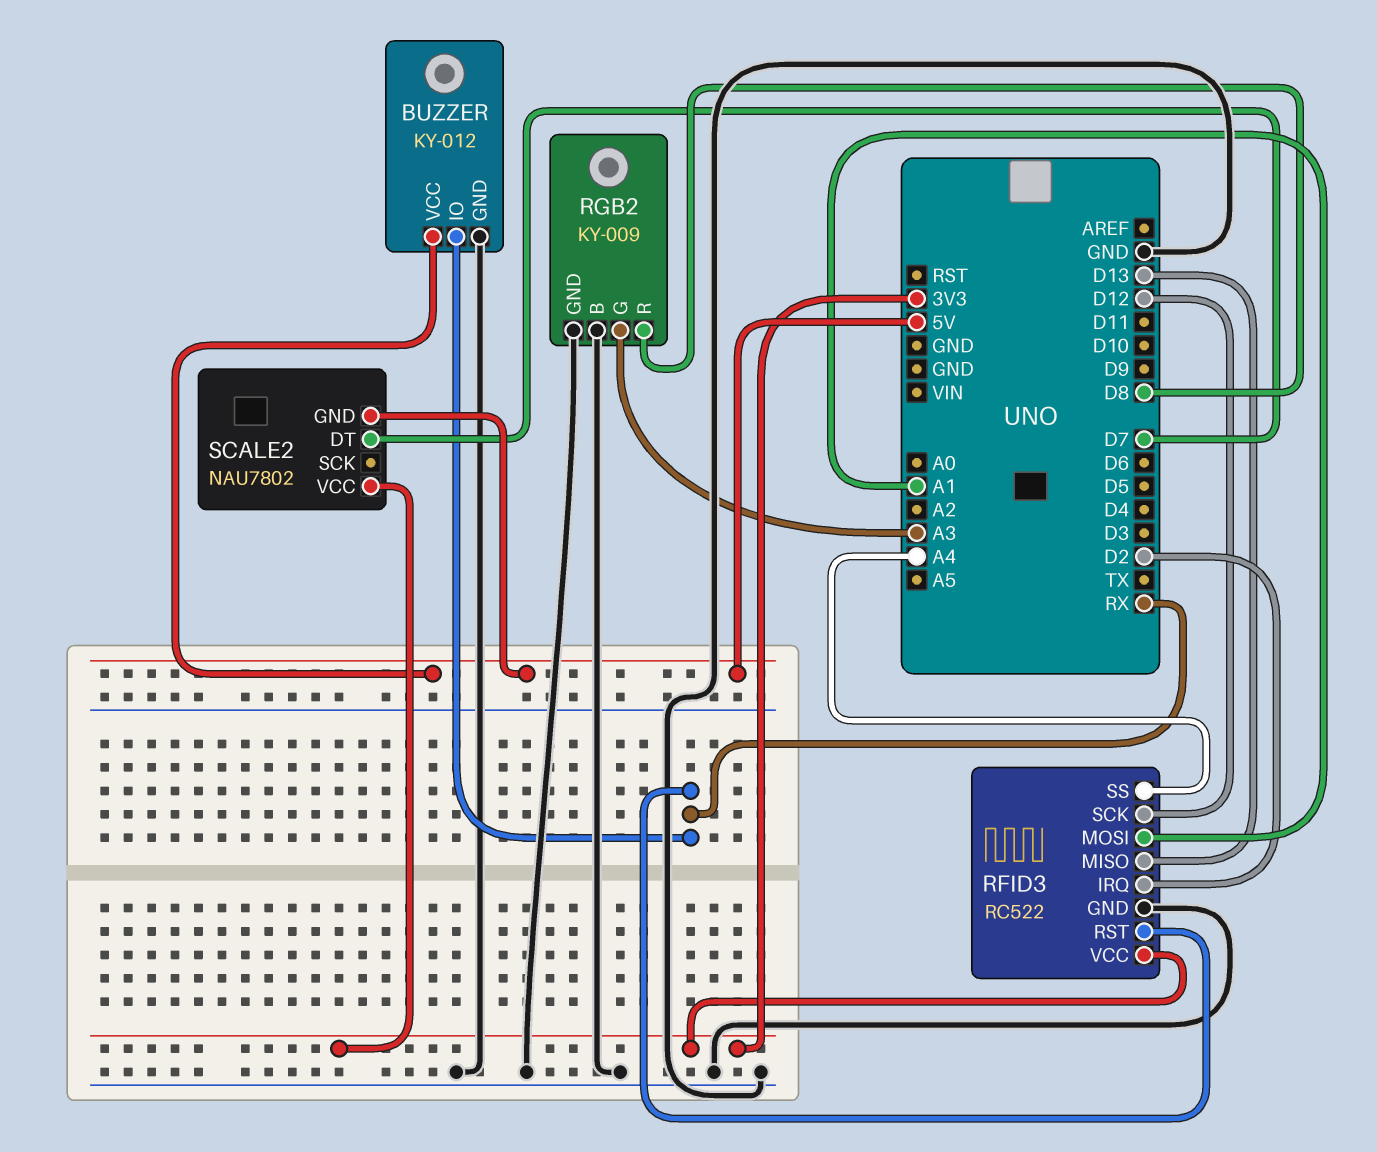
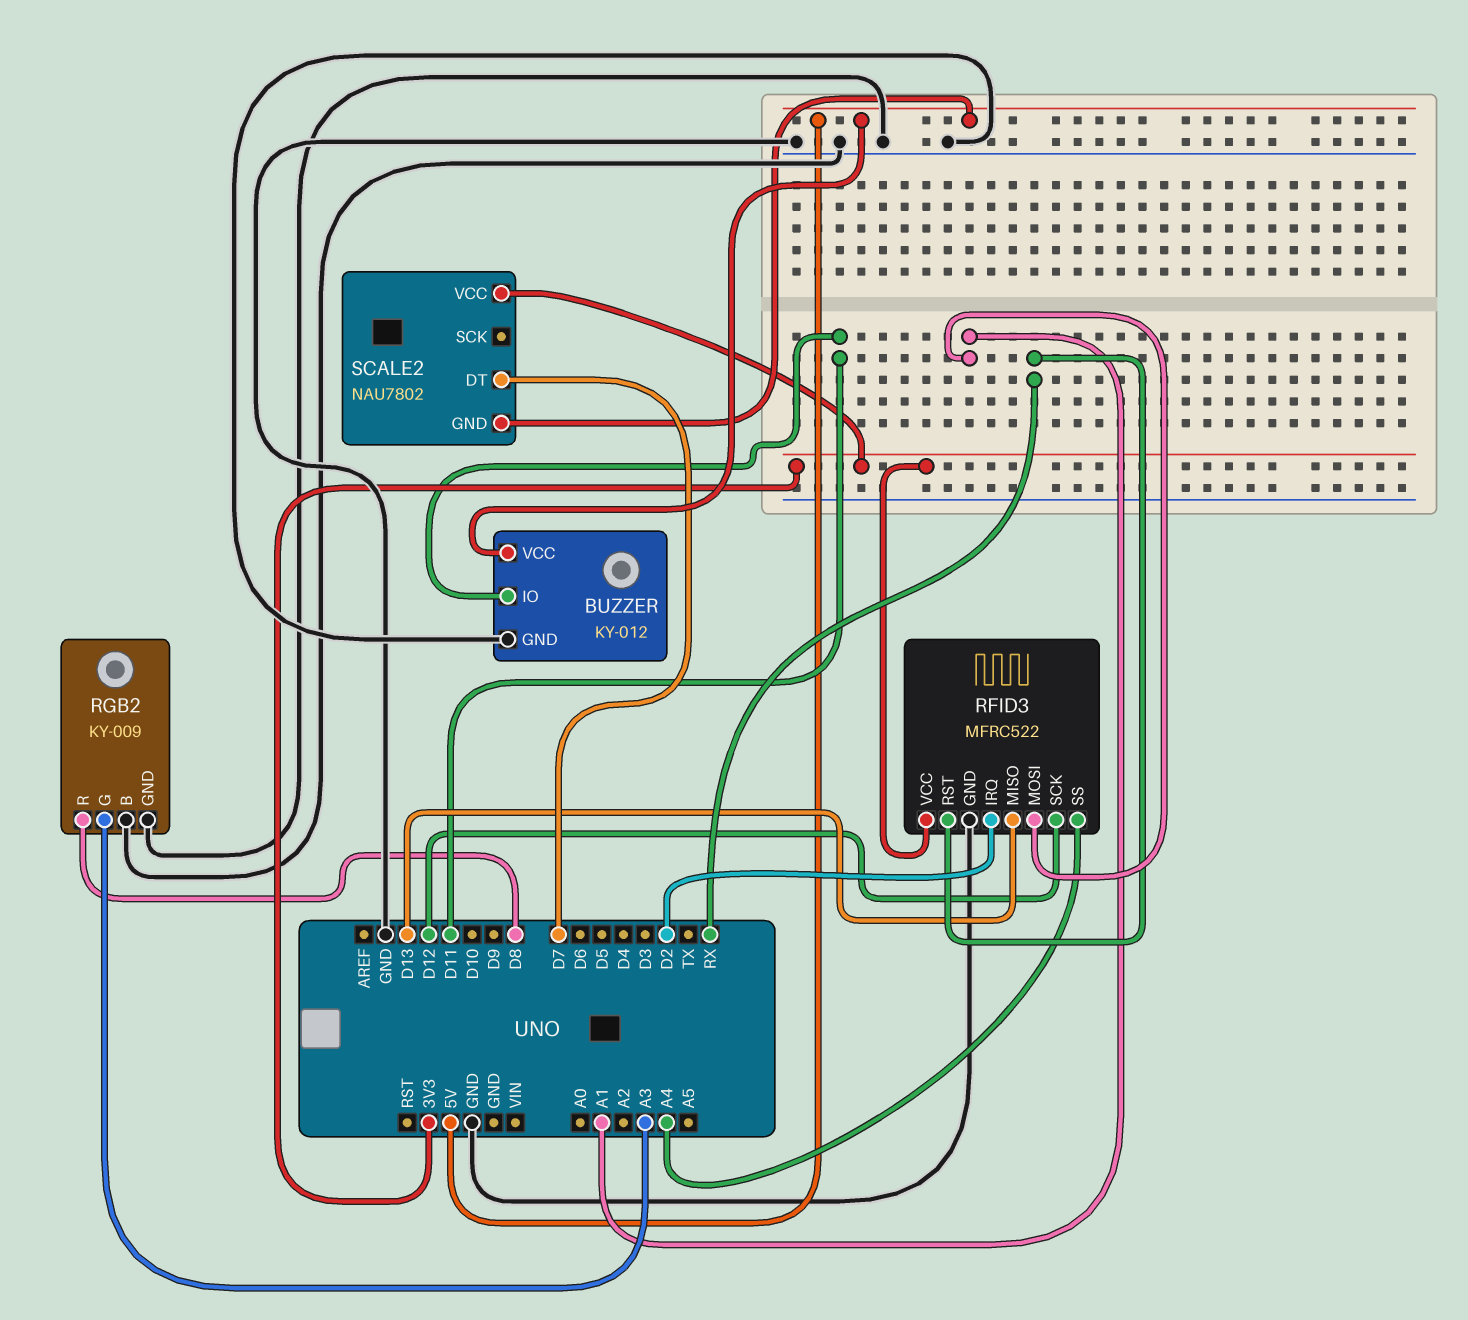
BUZZER pin IO: RX -> D11
RFID3: RC522 -> MFRC522

